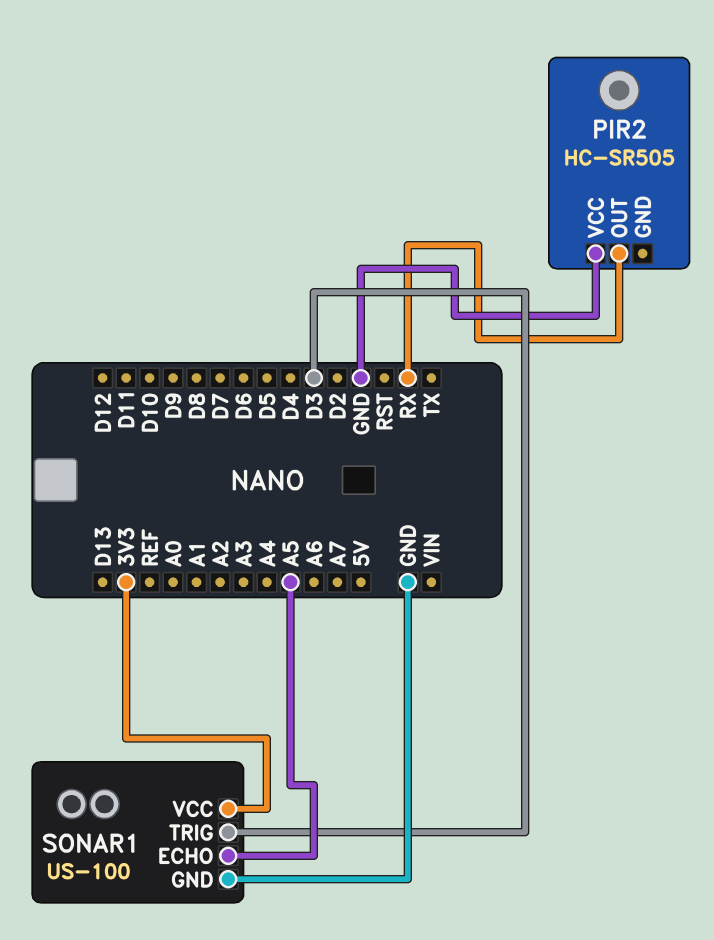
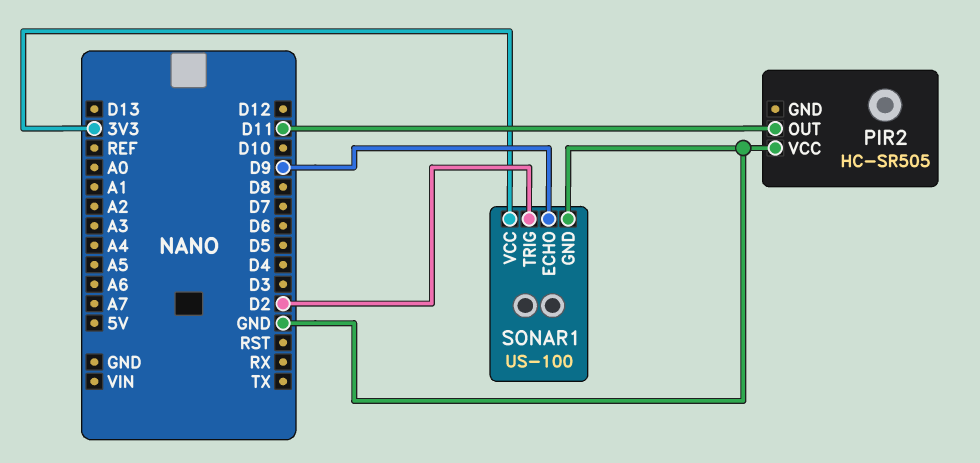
PIR2 pin OUT: RX -> D11
SONAR1 pin ECHO: A5 -> D9
SONAR1 pin TRIG: D3 -> D2

